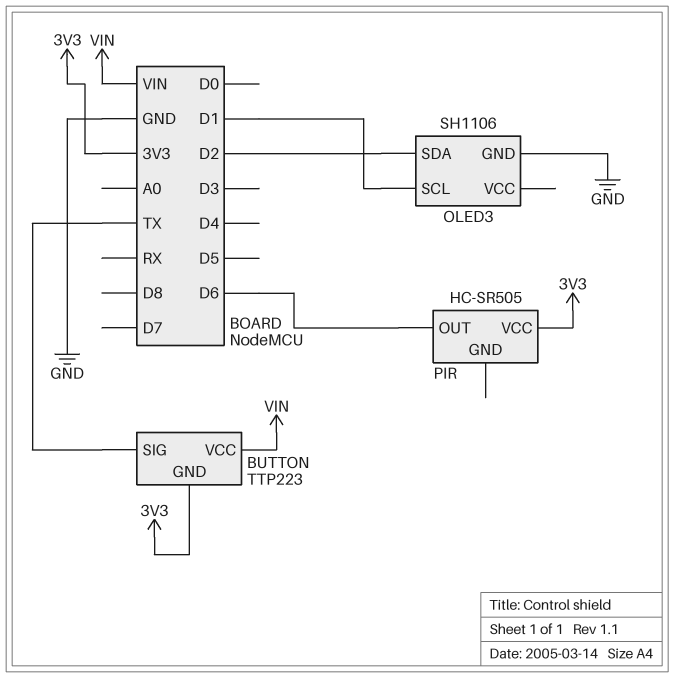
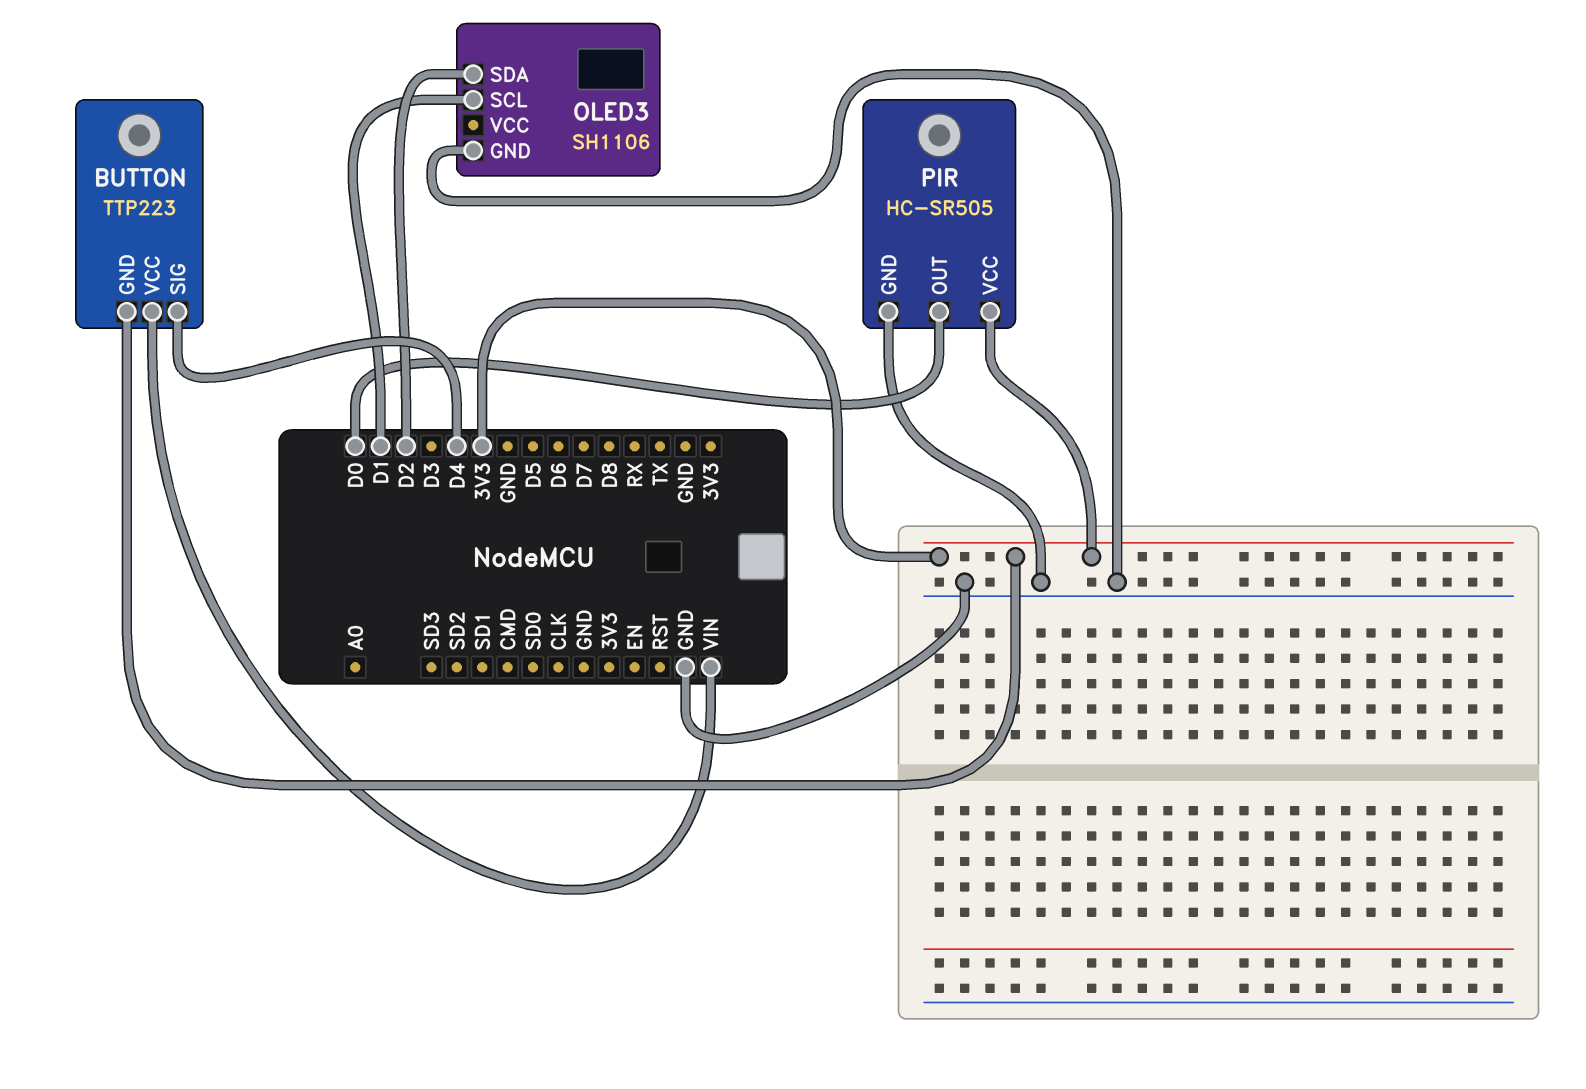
BUTTON pin SIG: TX -> D4
PIR pin GND: none -> GND
PIR pin OUT: D6 -> D0

